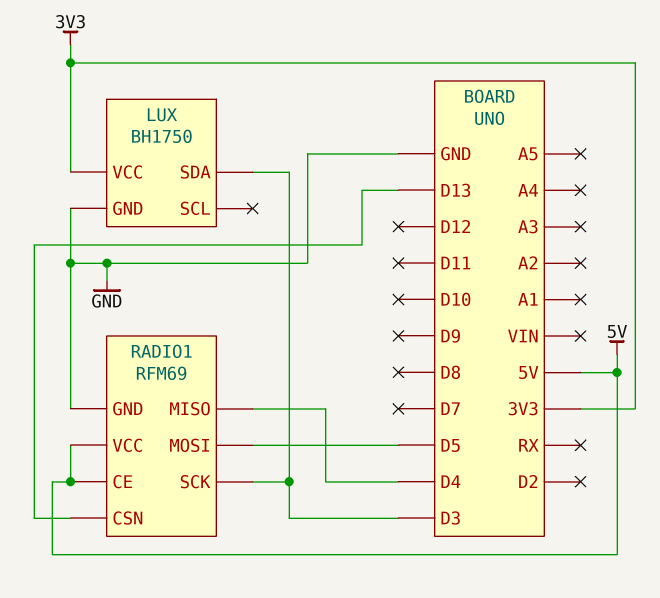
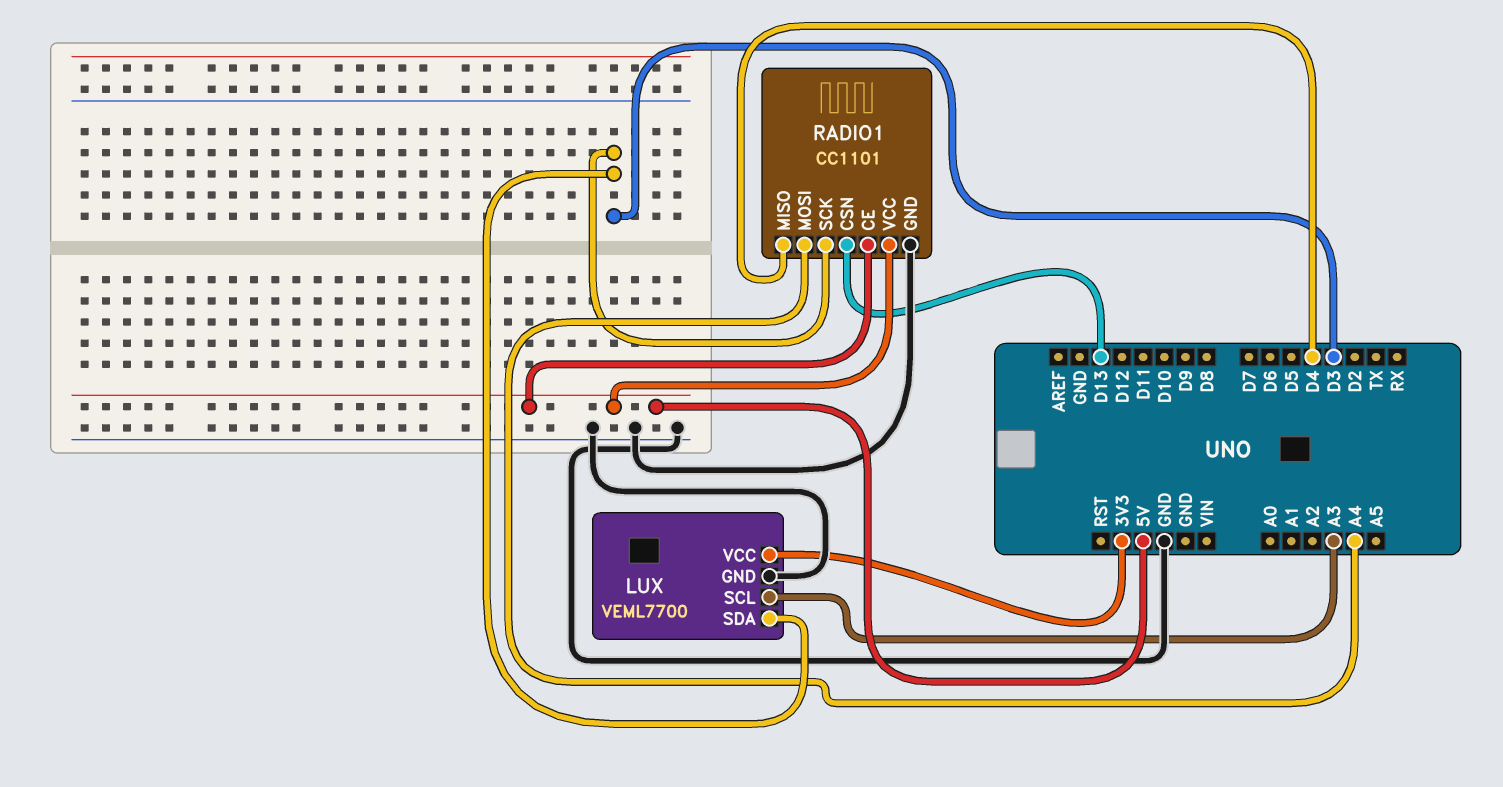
LUX: BH1750 -> VEML7700
LUX pin SCL: none -> A3
RADIO1: RFM69 -> CC1101
RADIO1 pin MOSI: D5 -> A4

